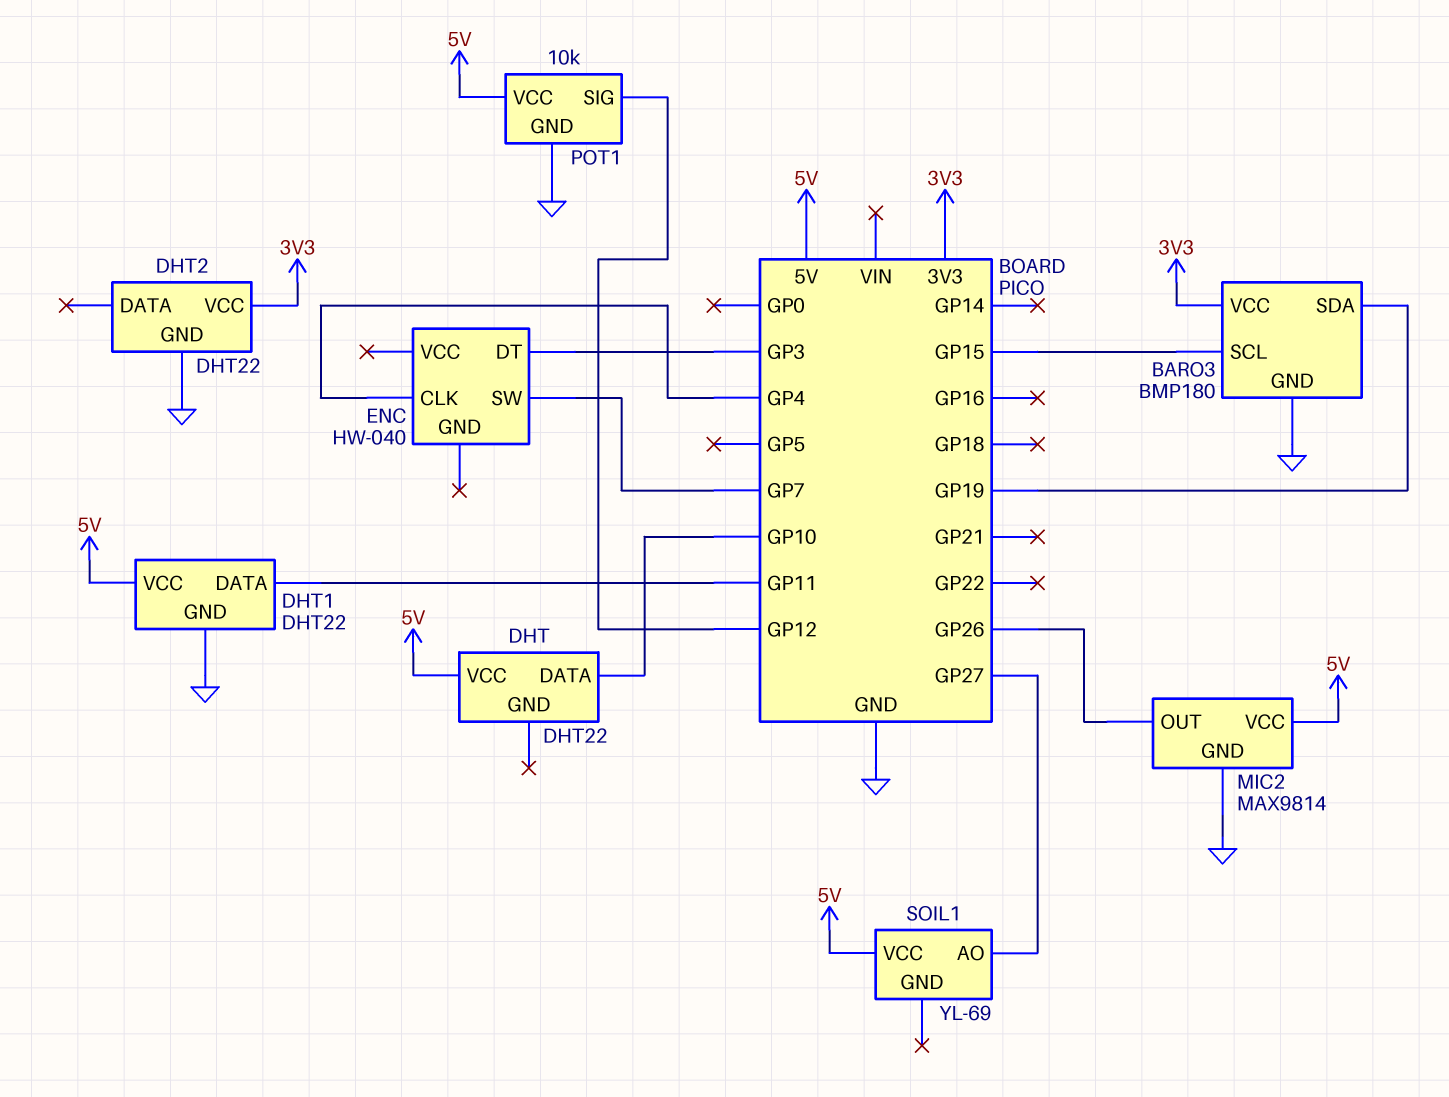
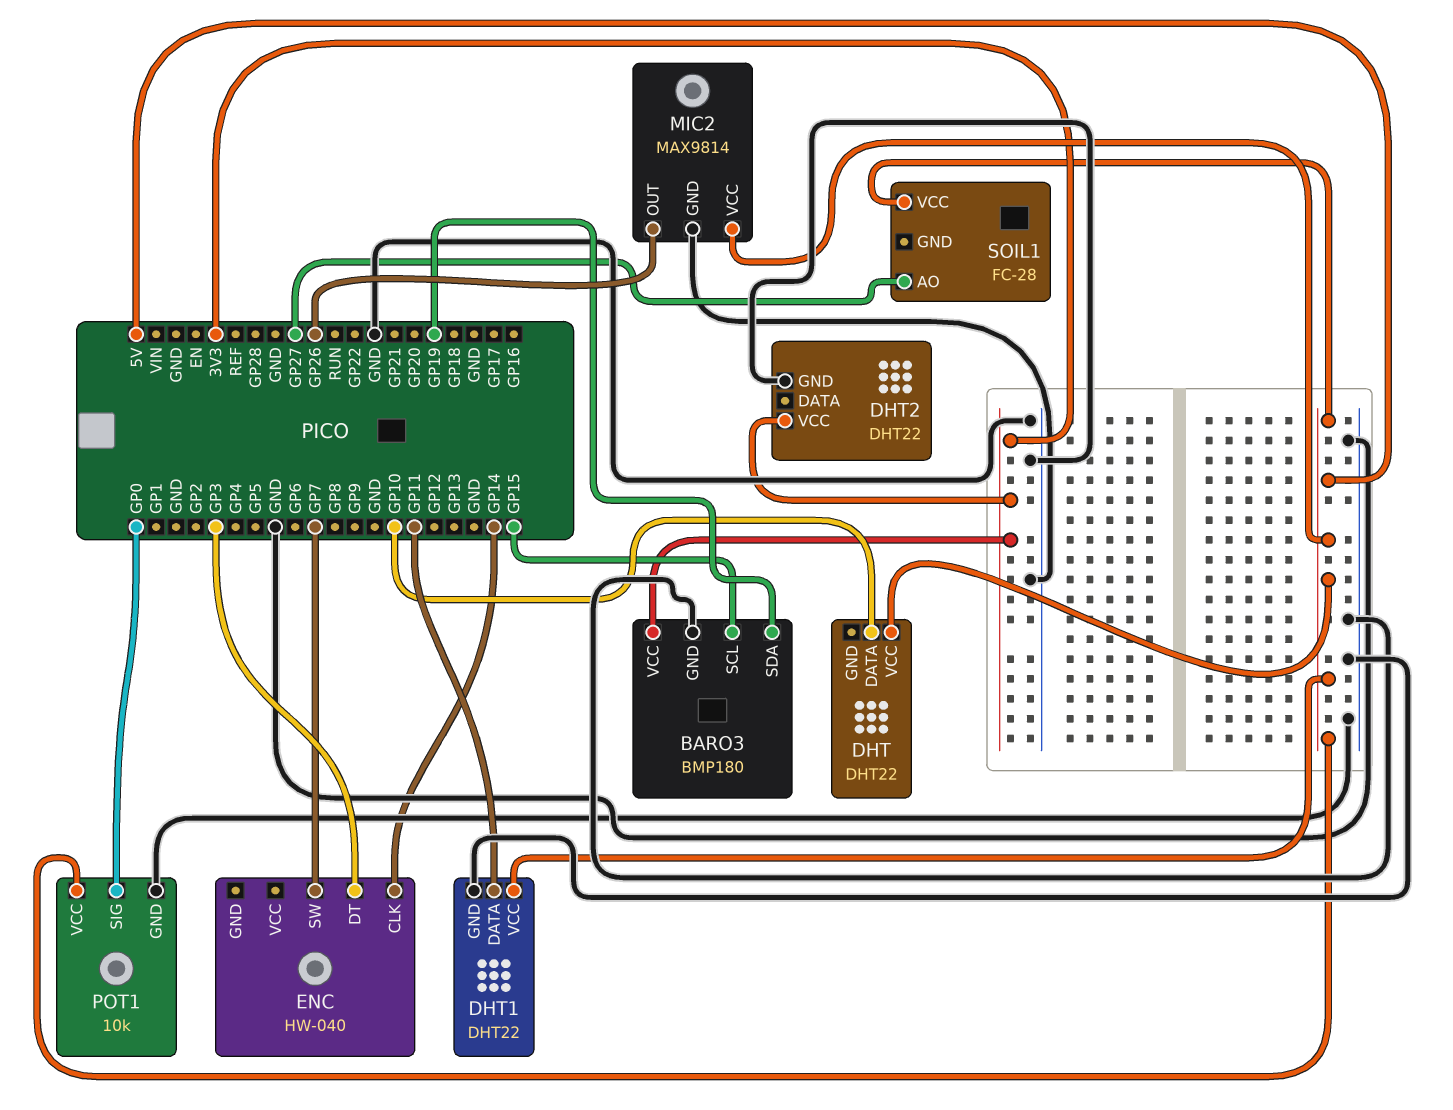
ENC pin CLK: GP4 -> GP14
POT1 pin SIG: GP12 -> GP0
SOIL1: YL-69 -> FC-28

